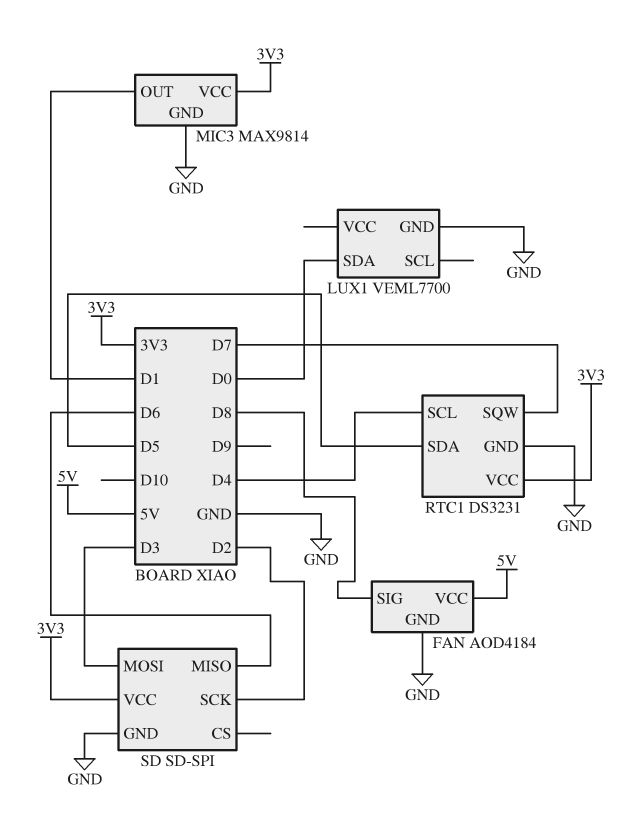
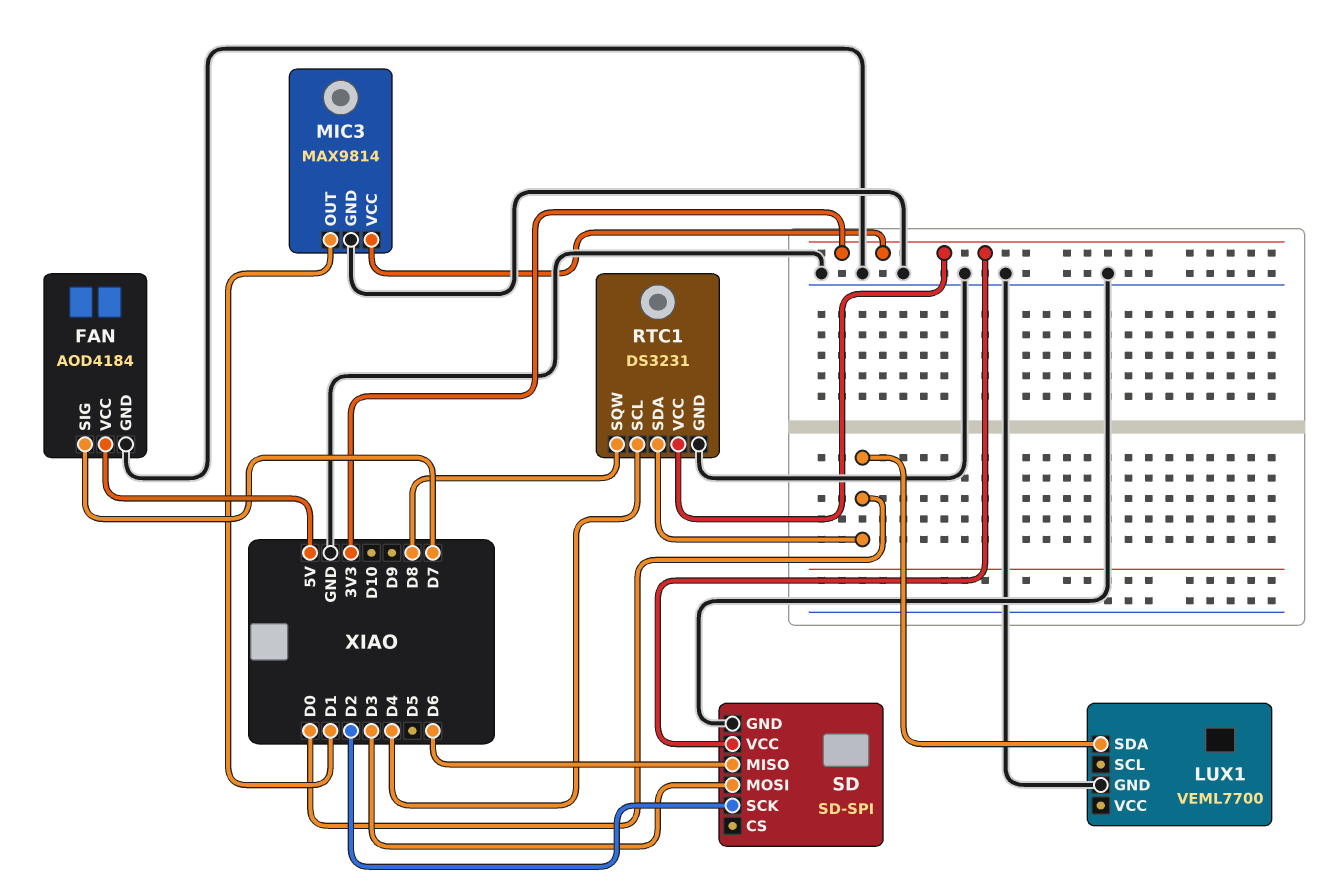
FAN pin SIG: D8 -> D7
RTC1 pin SDA: D5 -> D0
RTC1 pin SQW: D7 -> D8

